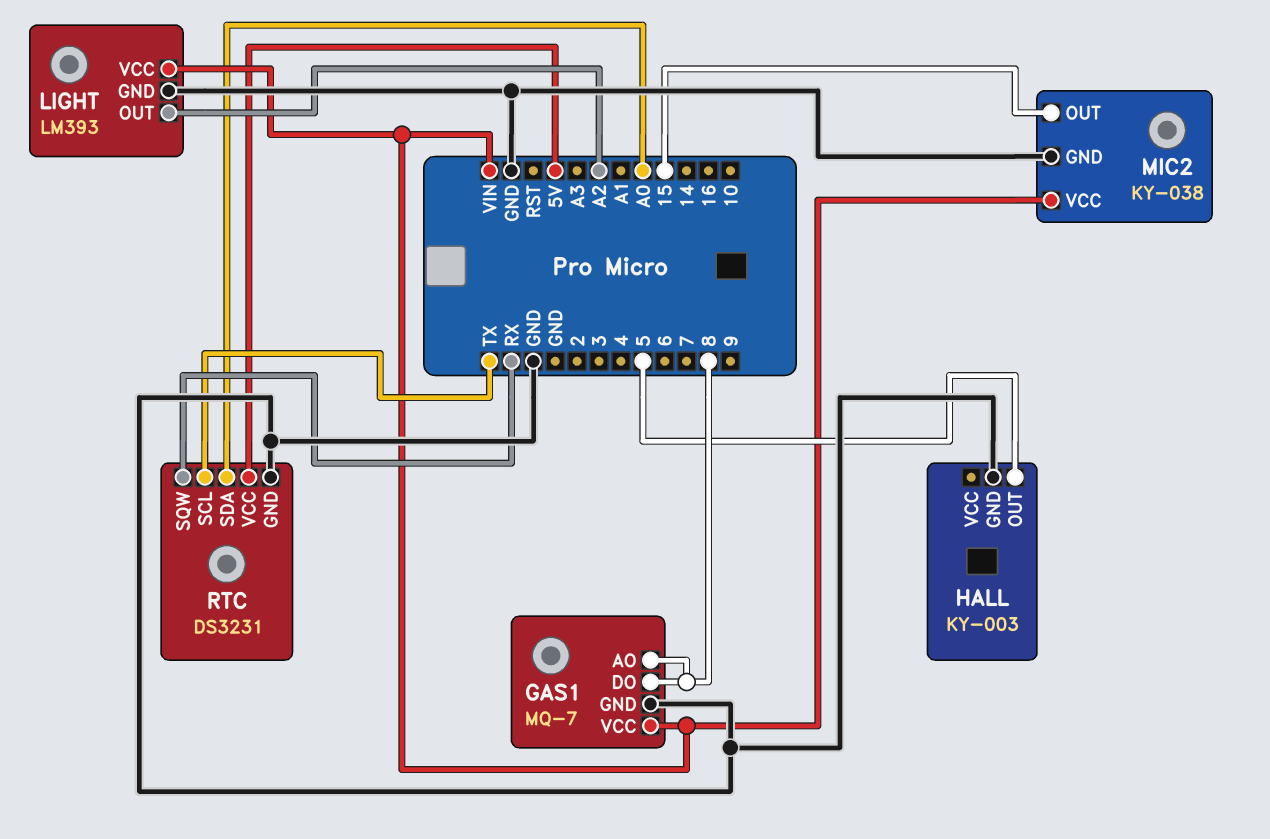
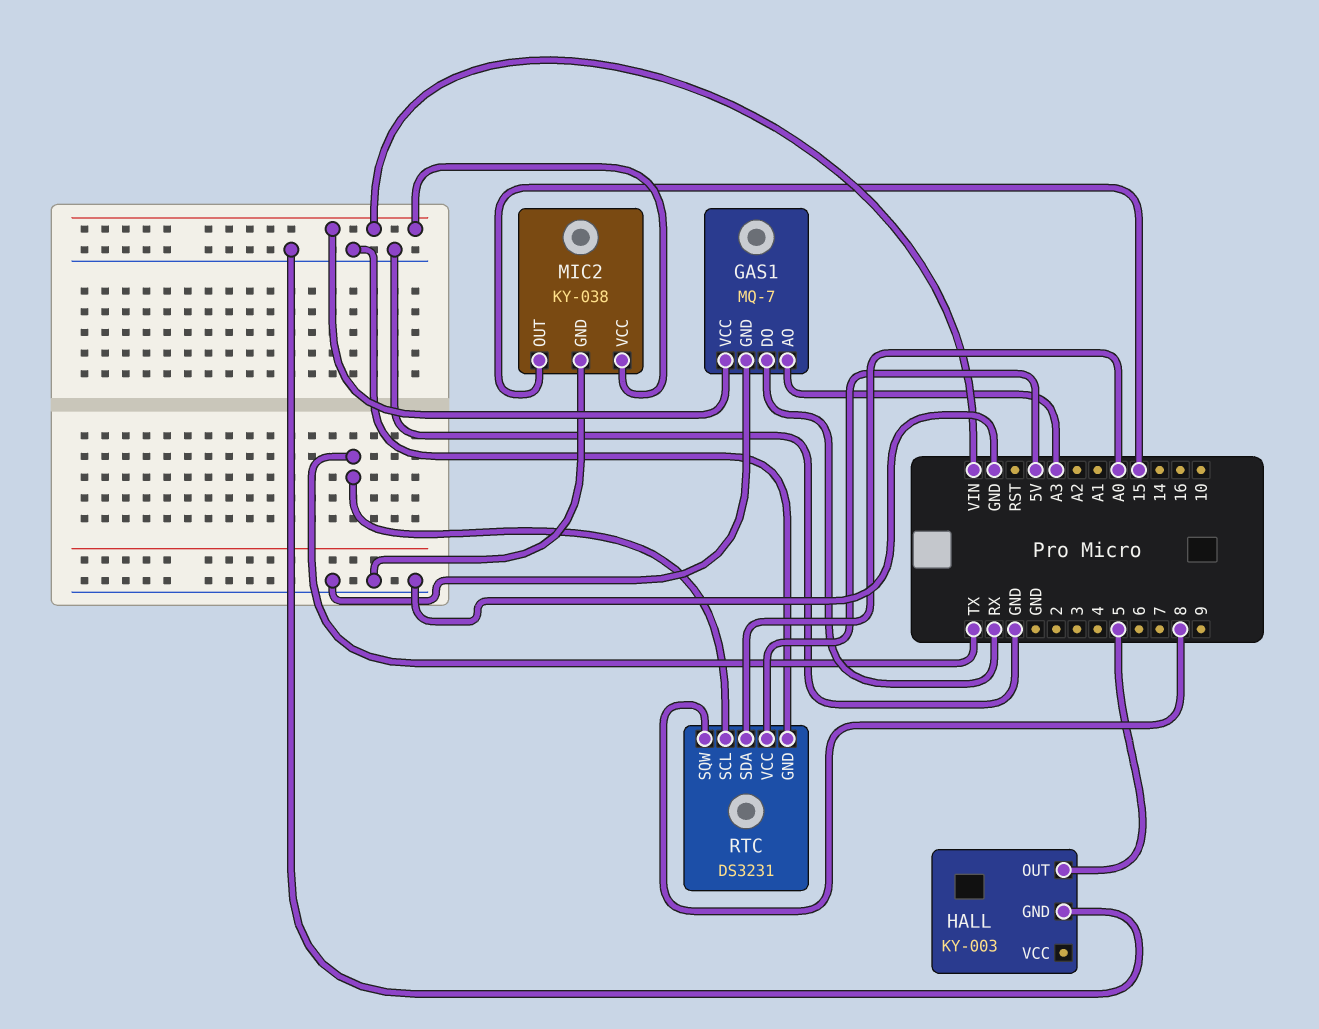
GAS1 pin AO: 8 -> A3
GAS1 pin DO: 8 -> RX
LIGHT: LM393 -> none
LIGHT pin GND: GND -> none
LIGHT pin OUT: A2 -> none
LIGHT pin VCC: VIN -> none
RTC pin SQW: RX -> 8

